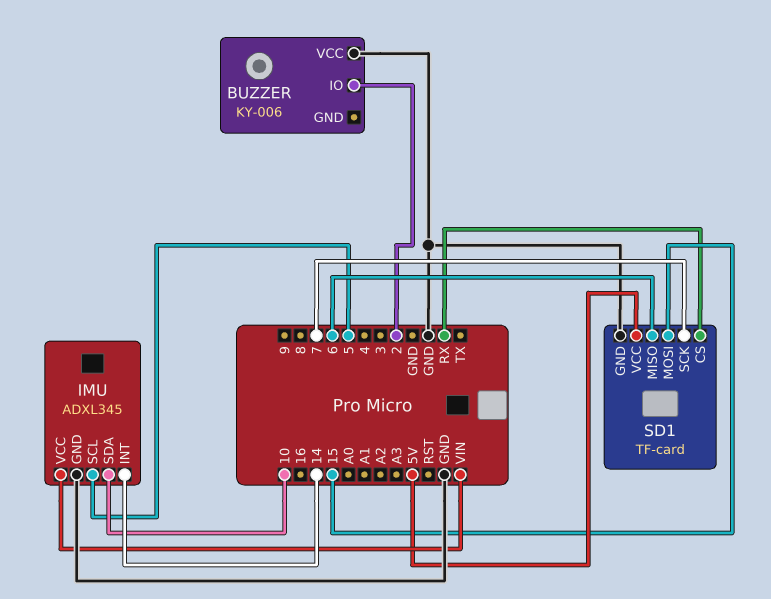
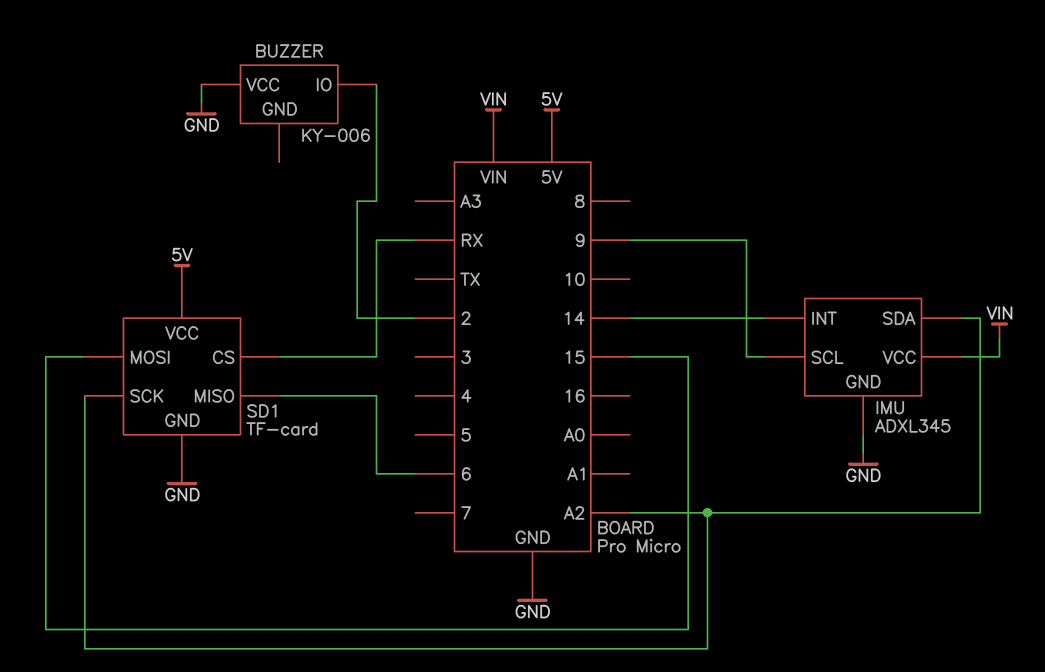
IMU pin SCL: 5 -> 9
IMU pin SDA: 10 -> A2
SD1 pin SCK: 7 -> A2

